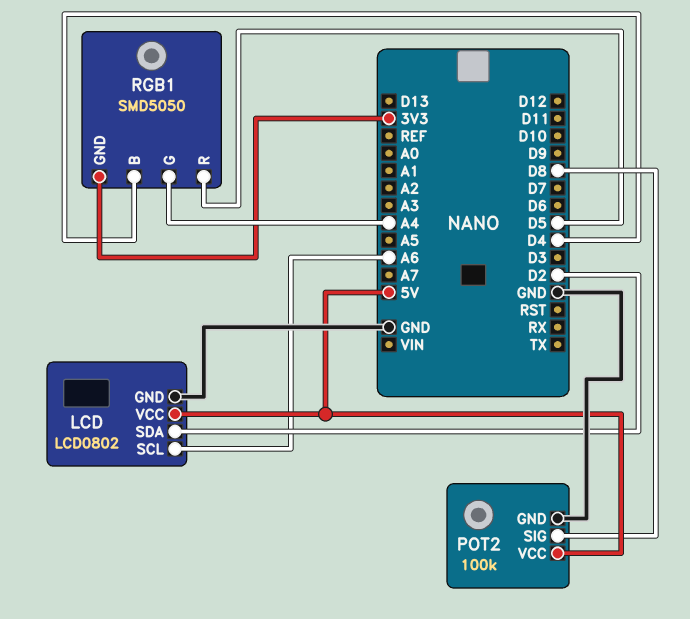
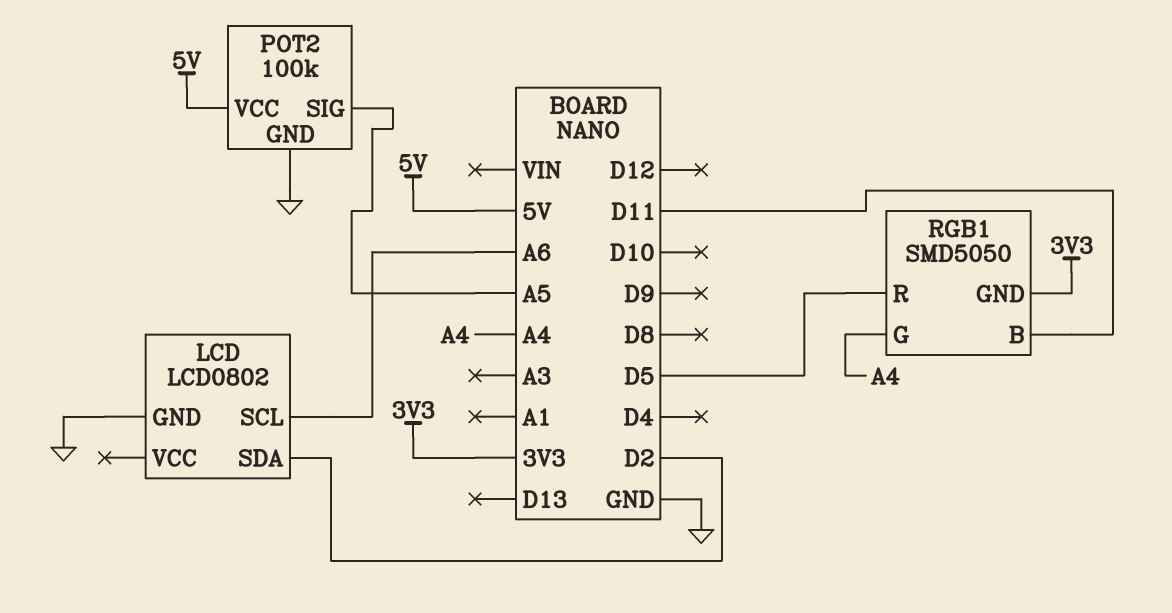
LCD pin VCC: 5V -> none
POT2 pin SIG: D8 -> A5
RGB1 pin B: D4 -> D11

